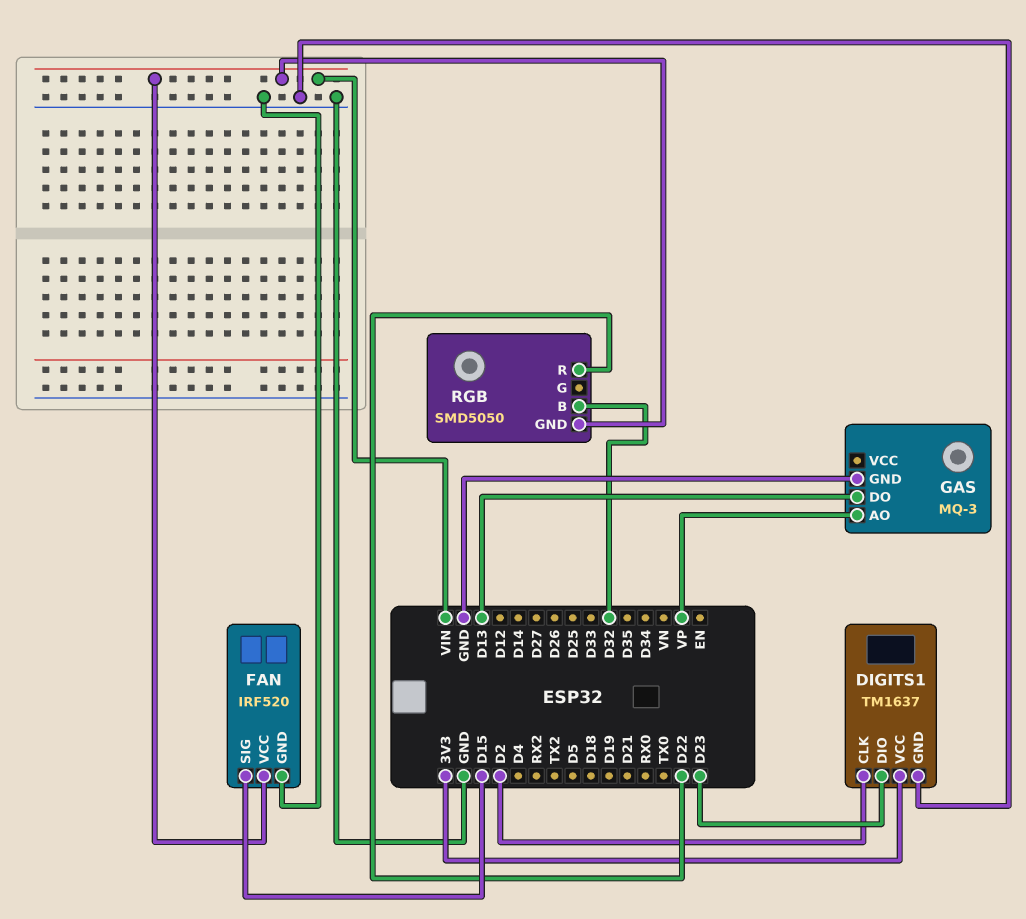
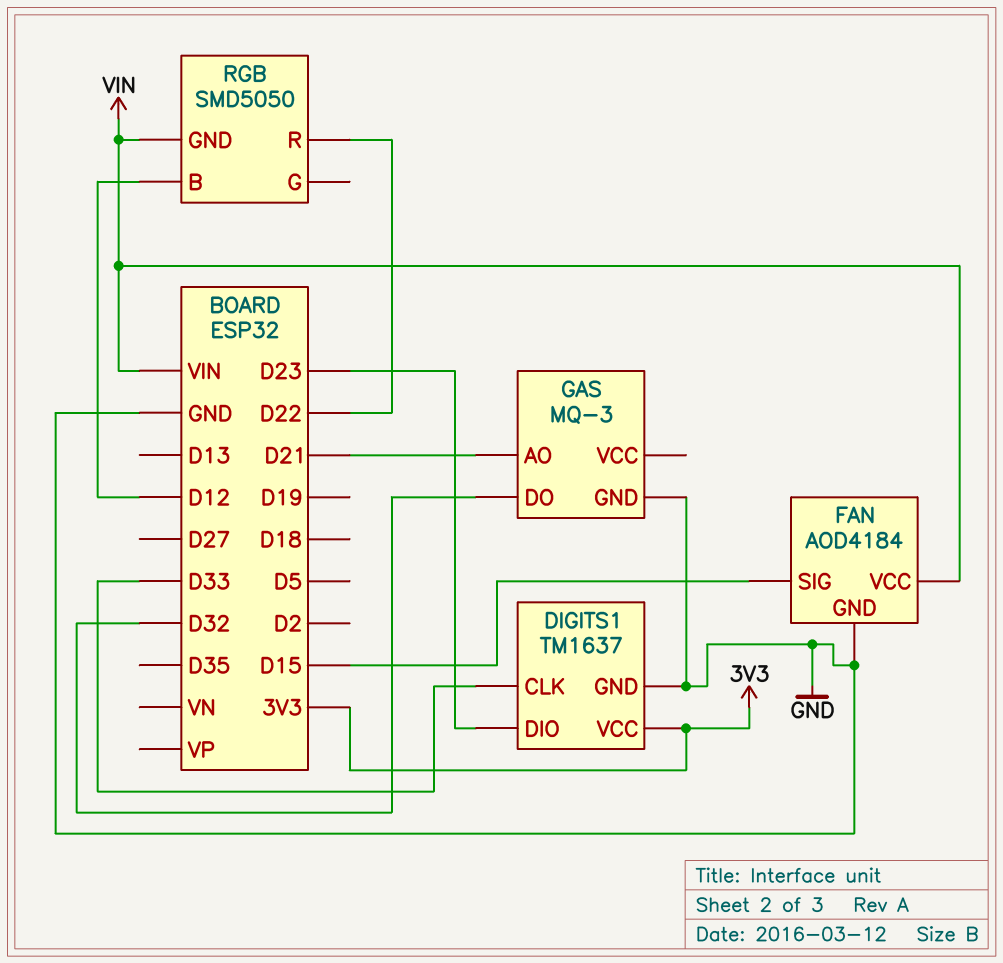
DIGITS1 pin CLK: D2 -> D33
FAN: IRF520 -> AOD4184
GAS pin AO: VP -> D21
GAS pin DO: D13 -> D32
RGB pin B: D32 -> D12

